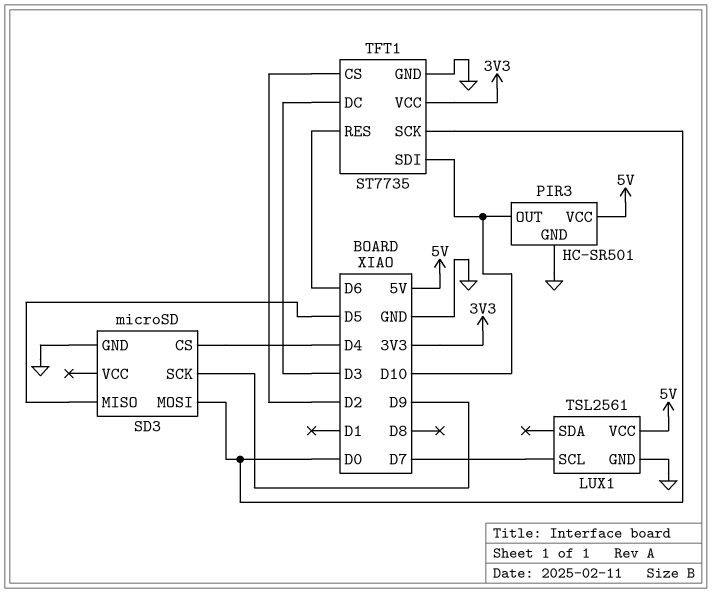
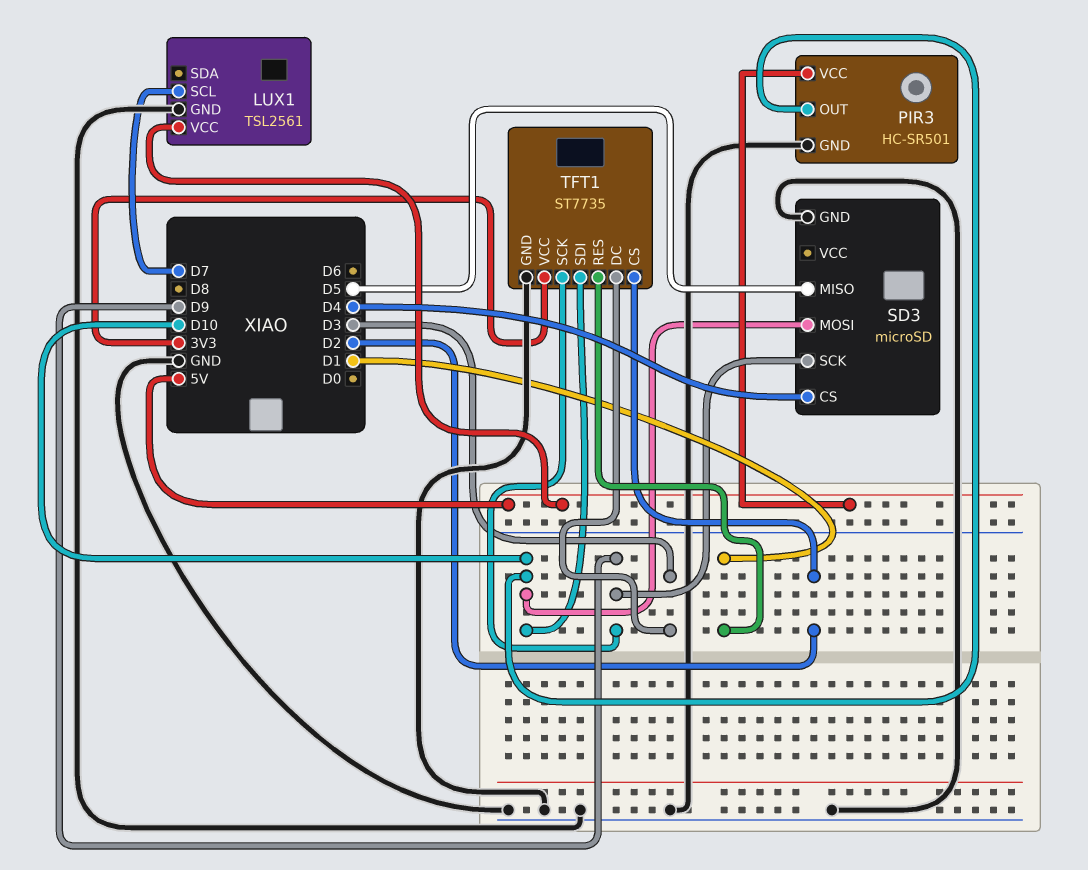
SD3 pin MOSI: D0 -> D10
TFT1 pin RES: D6 -> D1
TFT1 pin SCK: D0 -> D9

